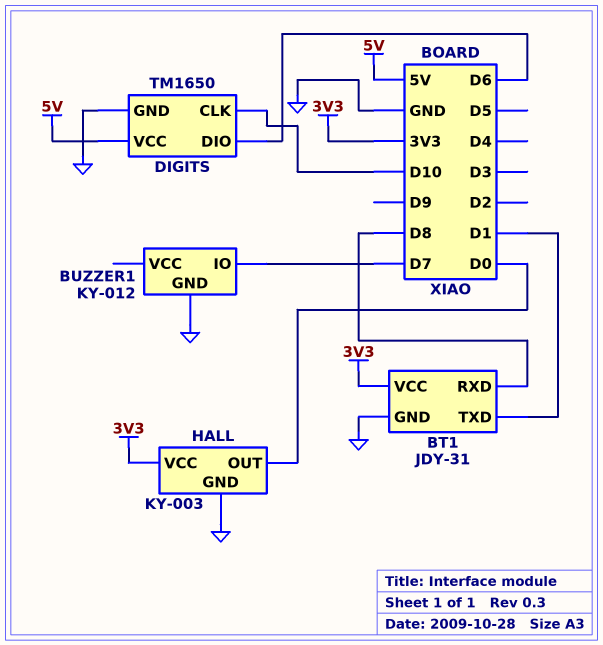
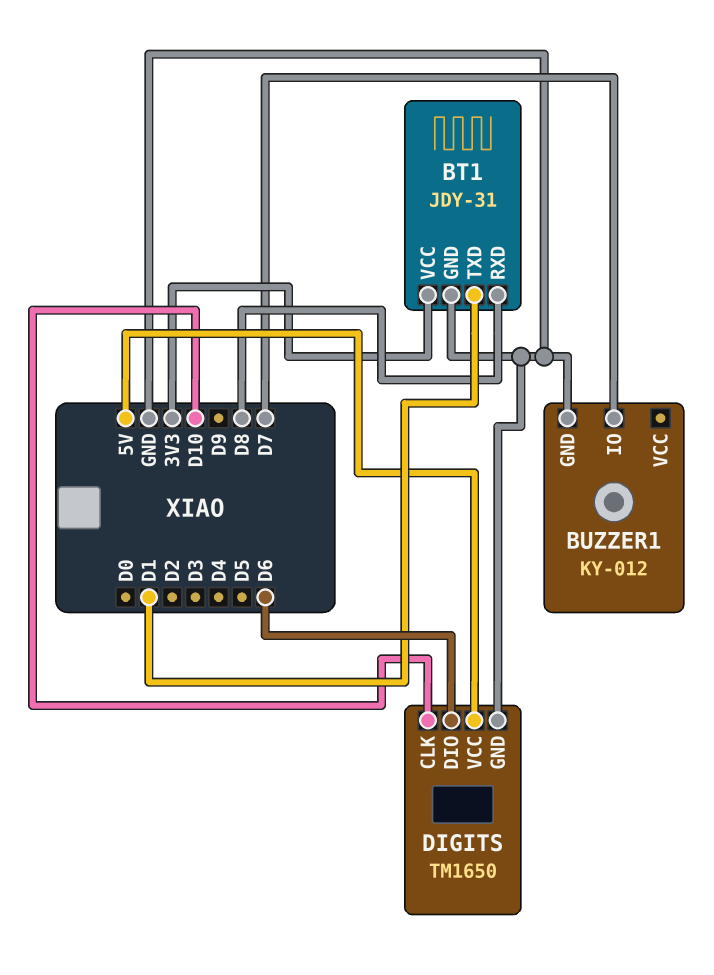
HALL: KY-003 -> none
HALL pin GND: GND -> none
HALL pin OUT: D0 -> none
HALL pin VCC: 3V3 -> none

